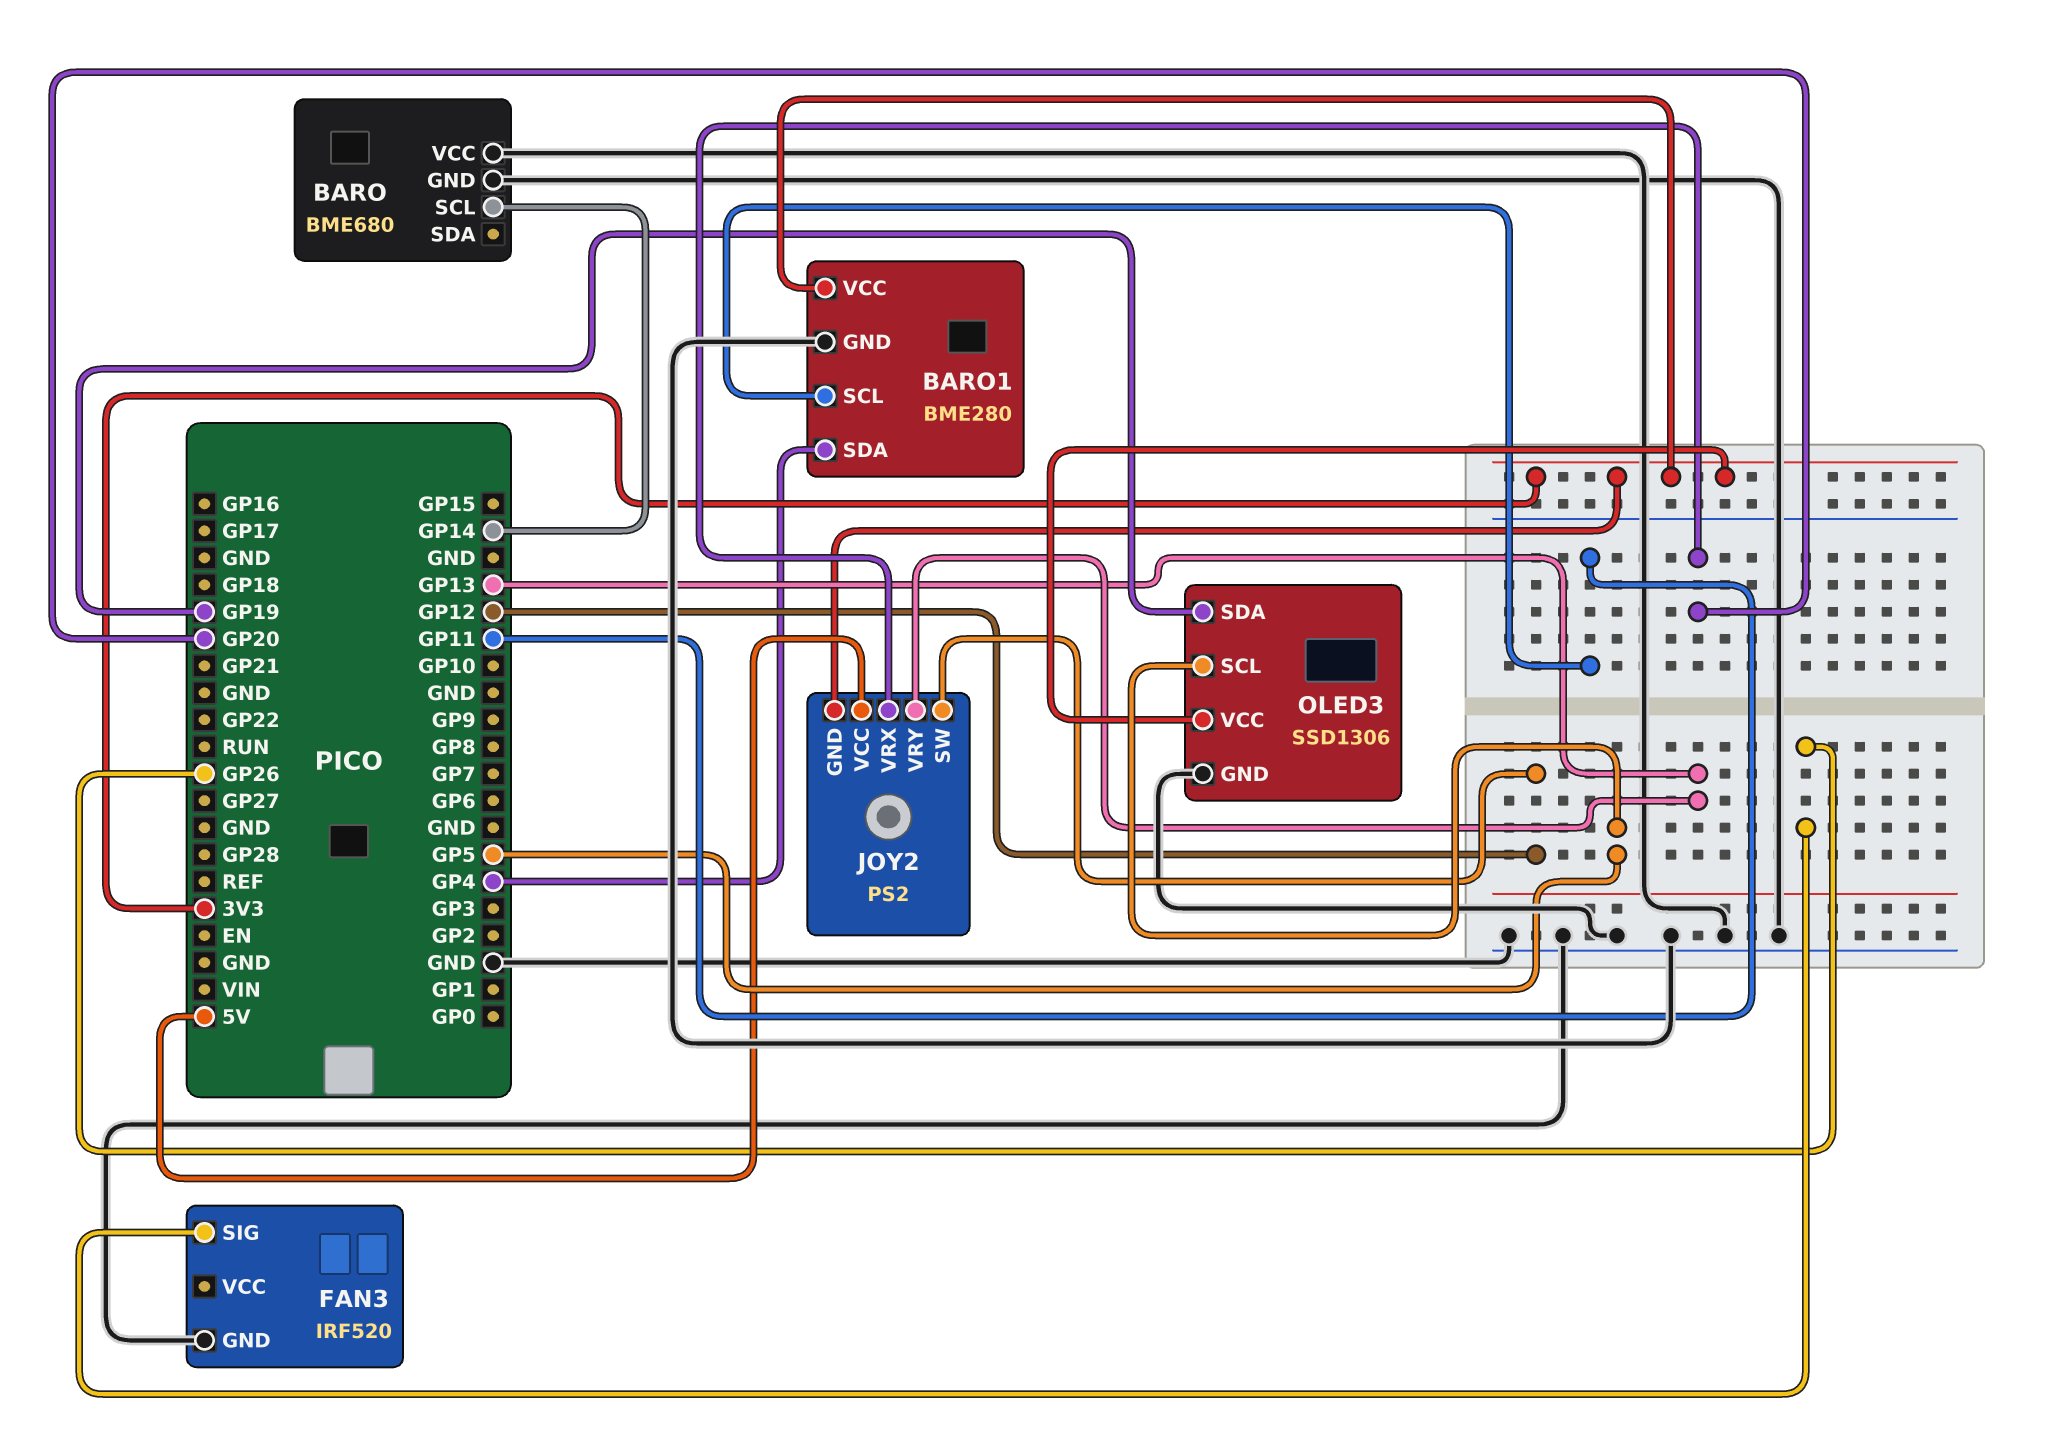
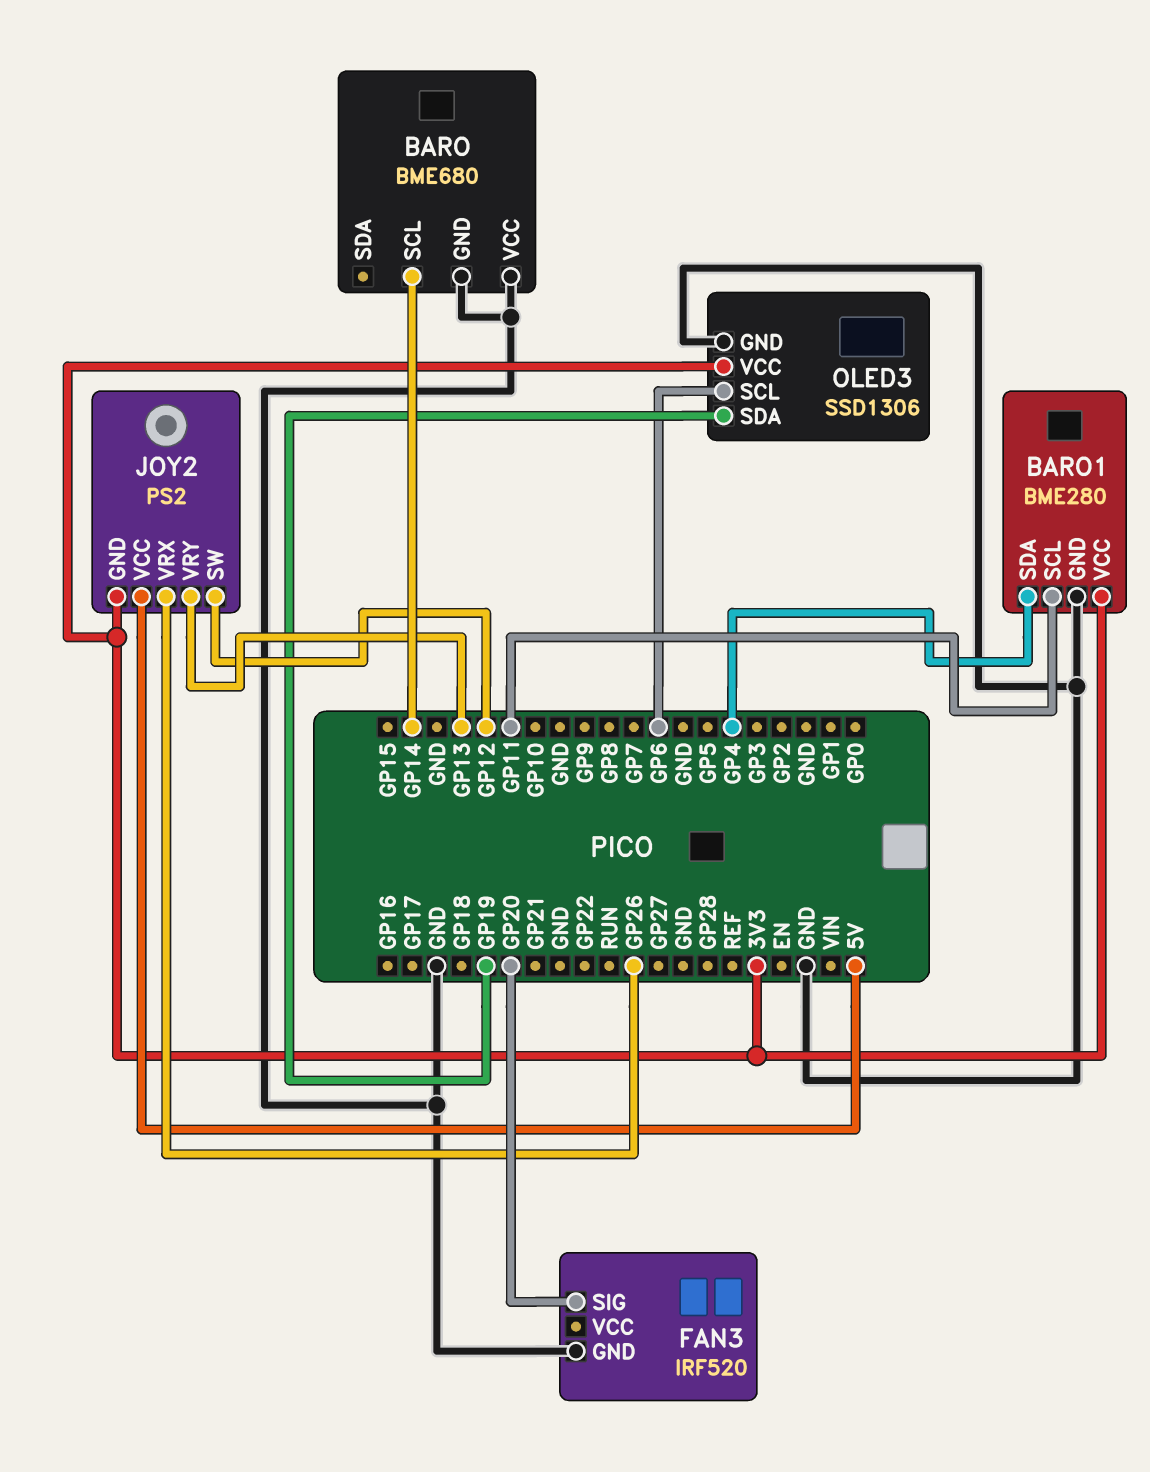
FAN3 pin SIG: GP26 -> GP20
JOY2 pin VRX: GP20 -> GP26
OLED3 pin SCL: GP5 -> GP6

